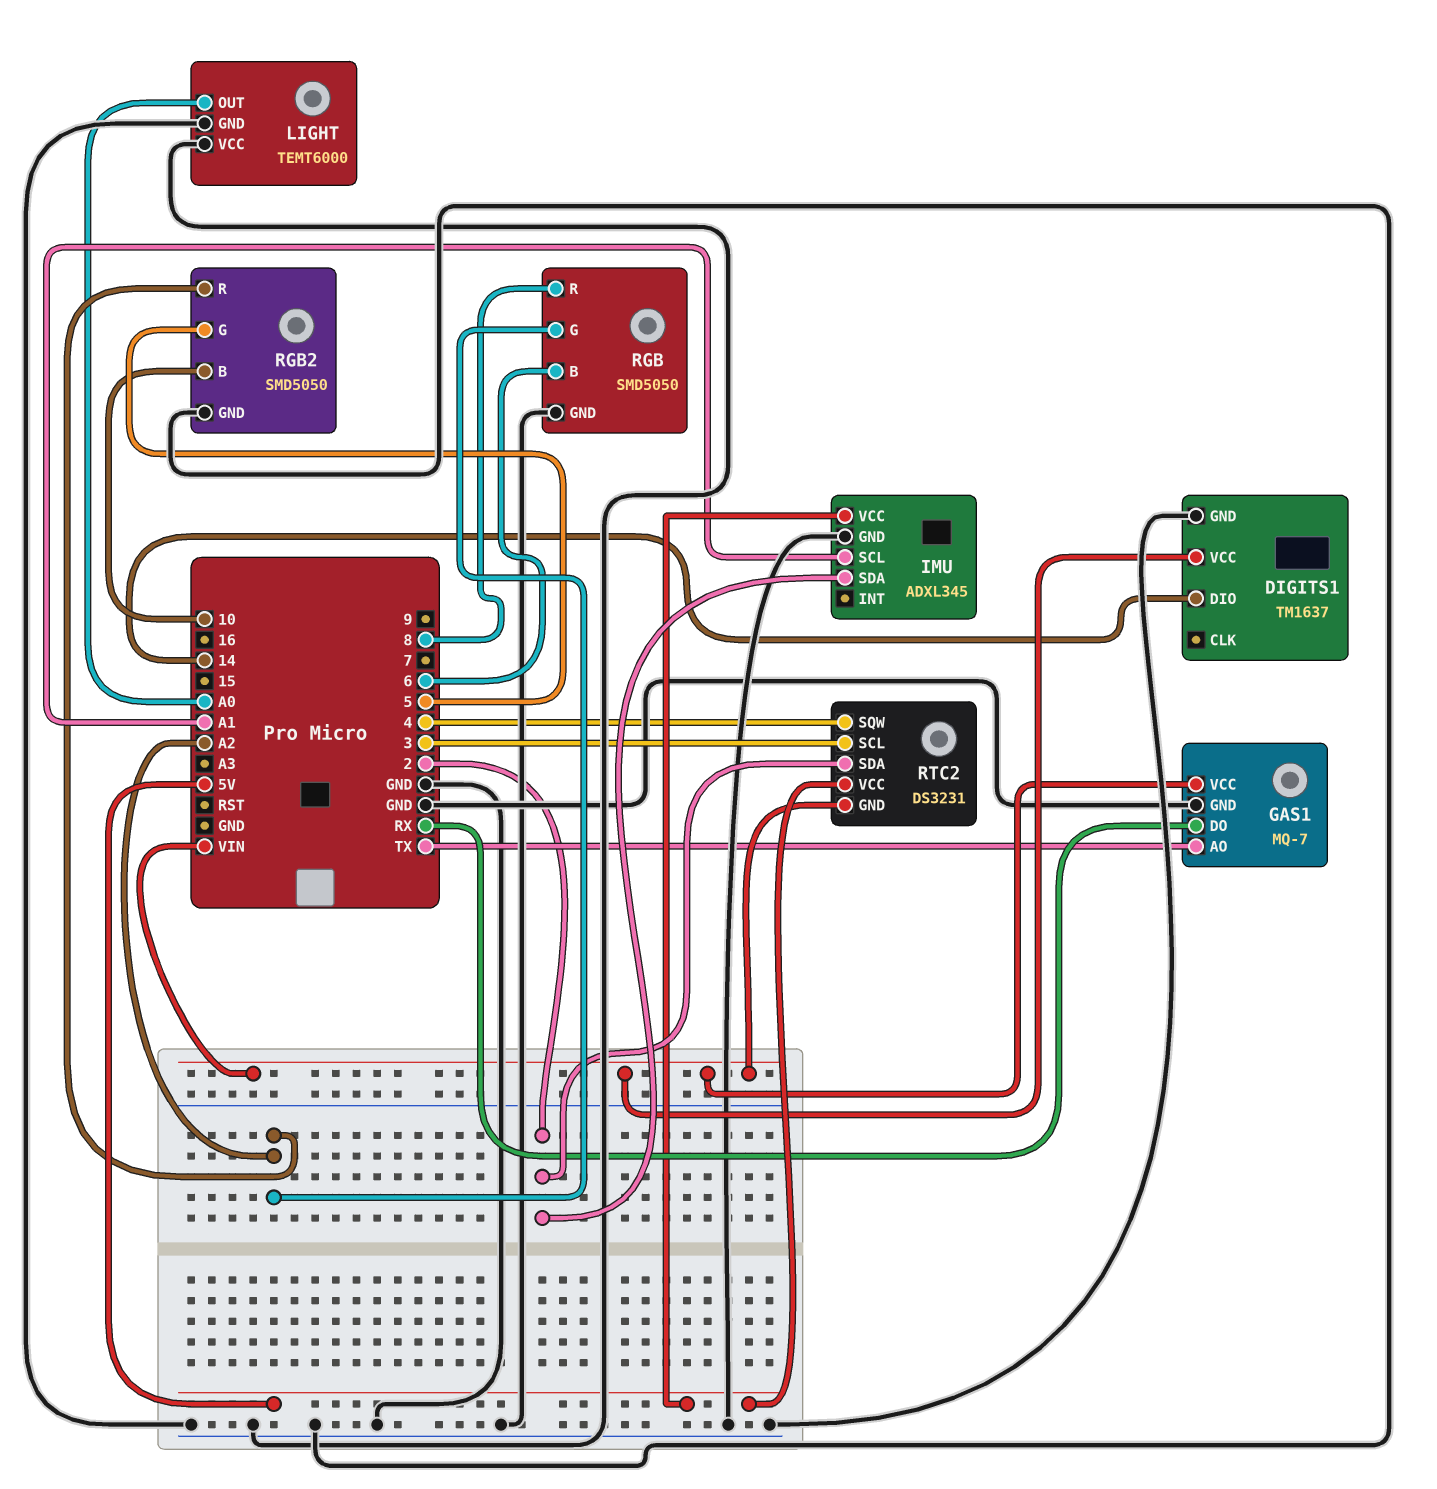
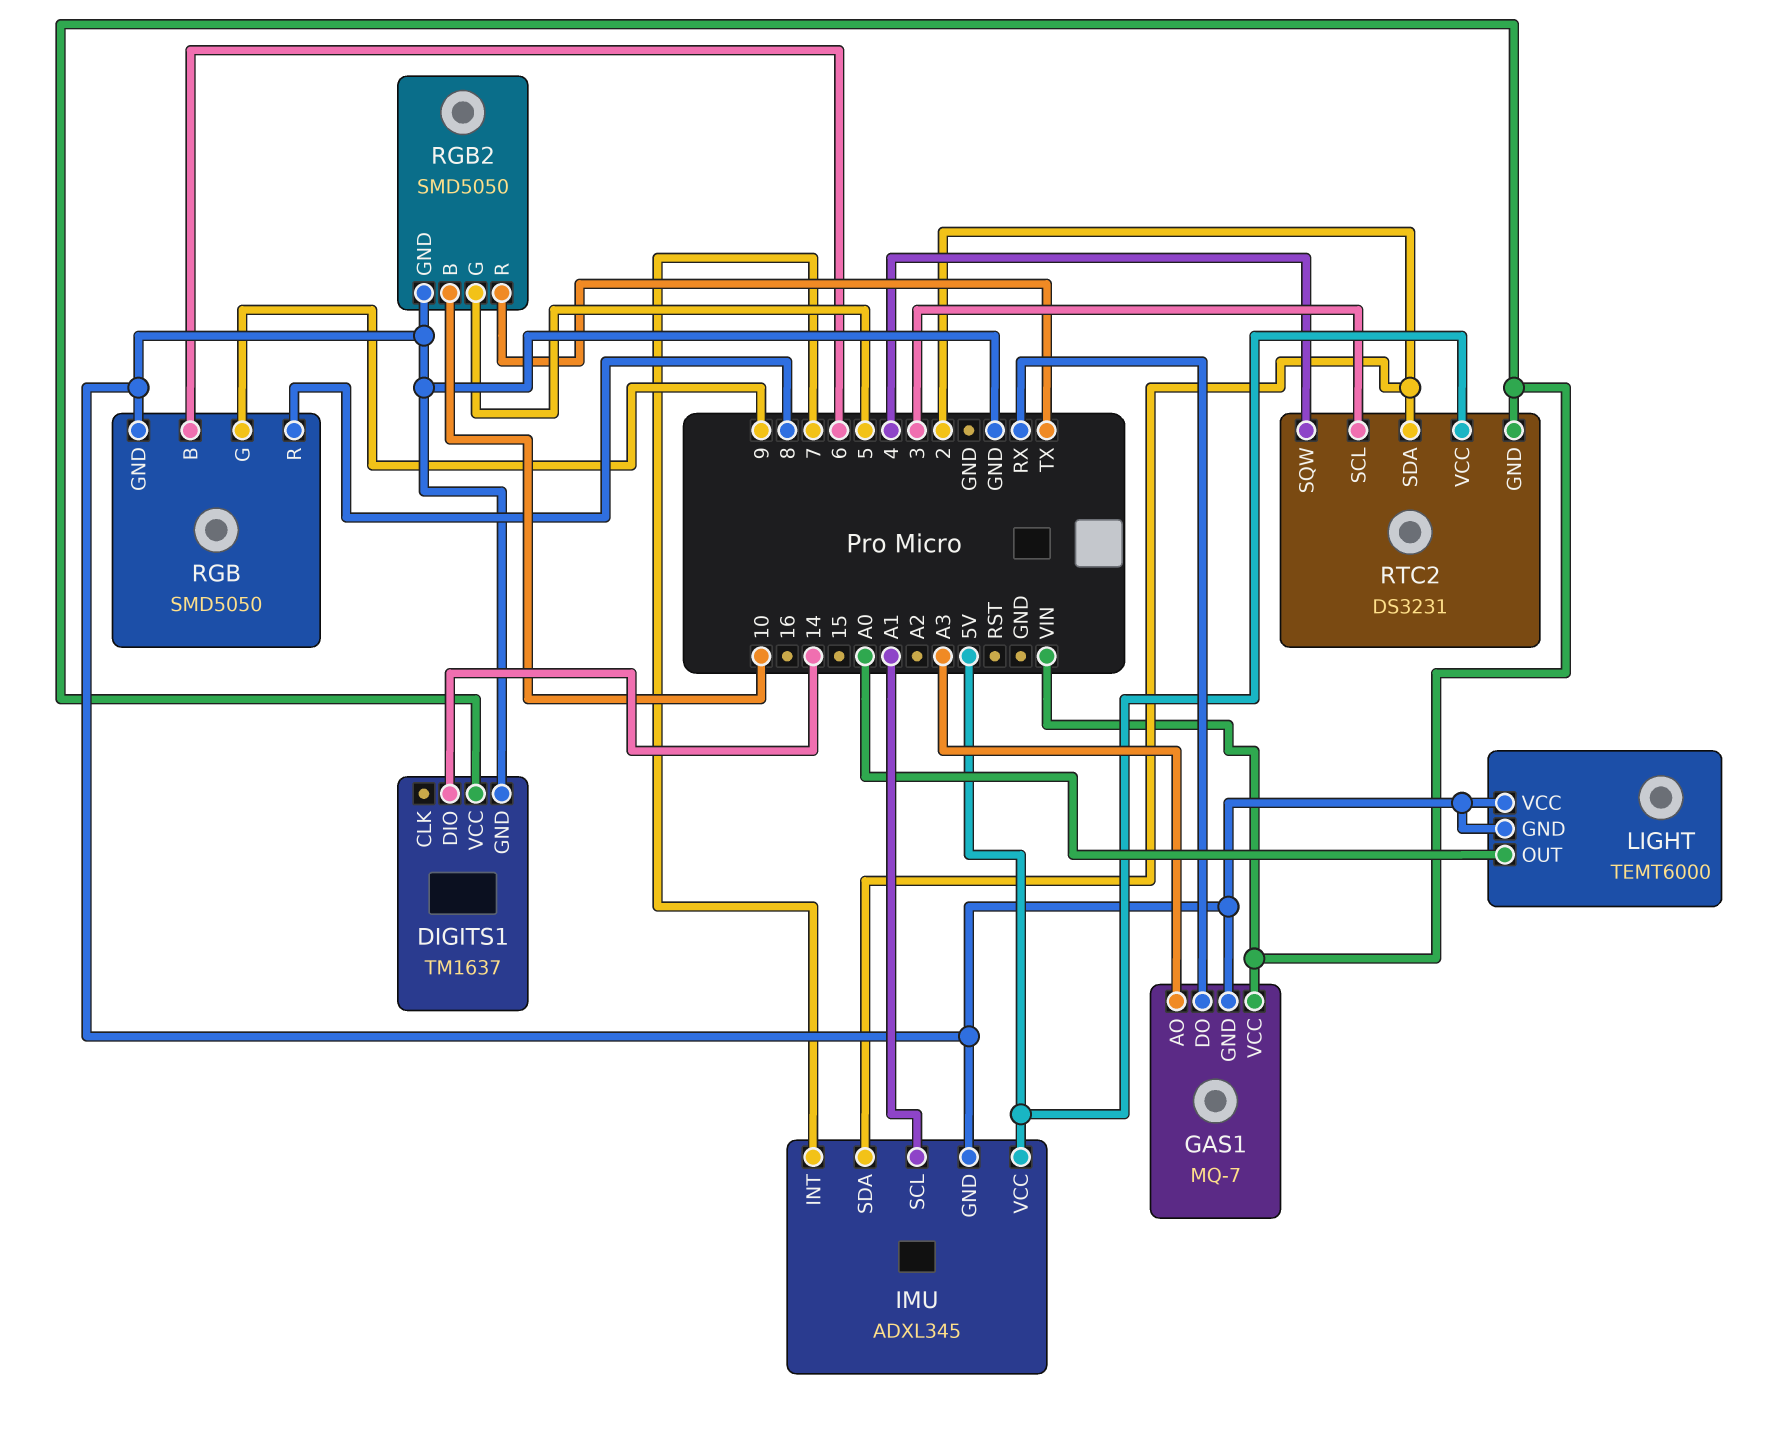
GAS1 pin AO: TX -> A3
IMU pin INT: none -> 7
RGB pin G: A2 -> 9
RGB2 pin R: A2 -> TX

